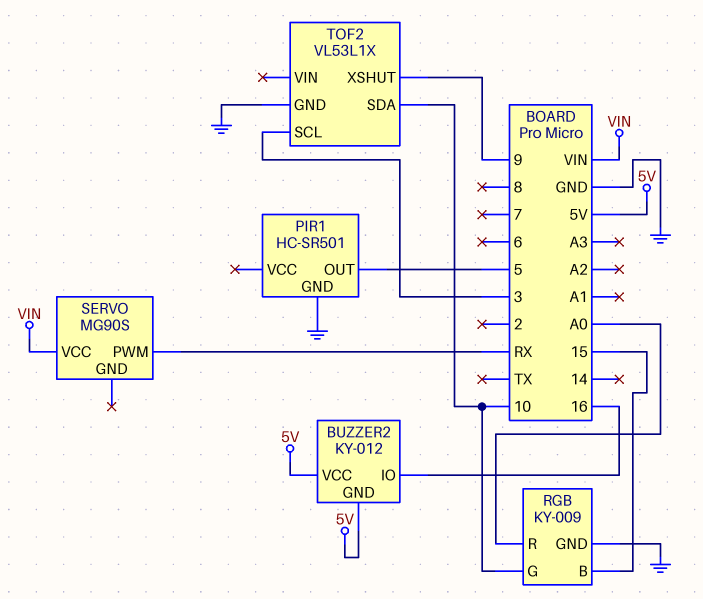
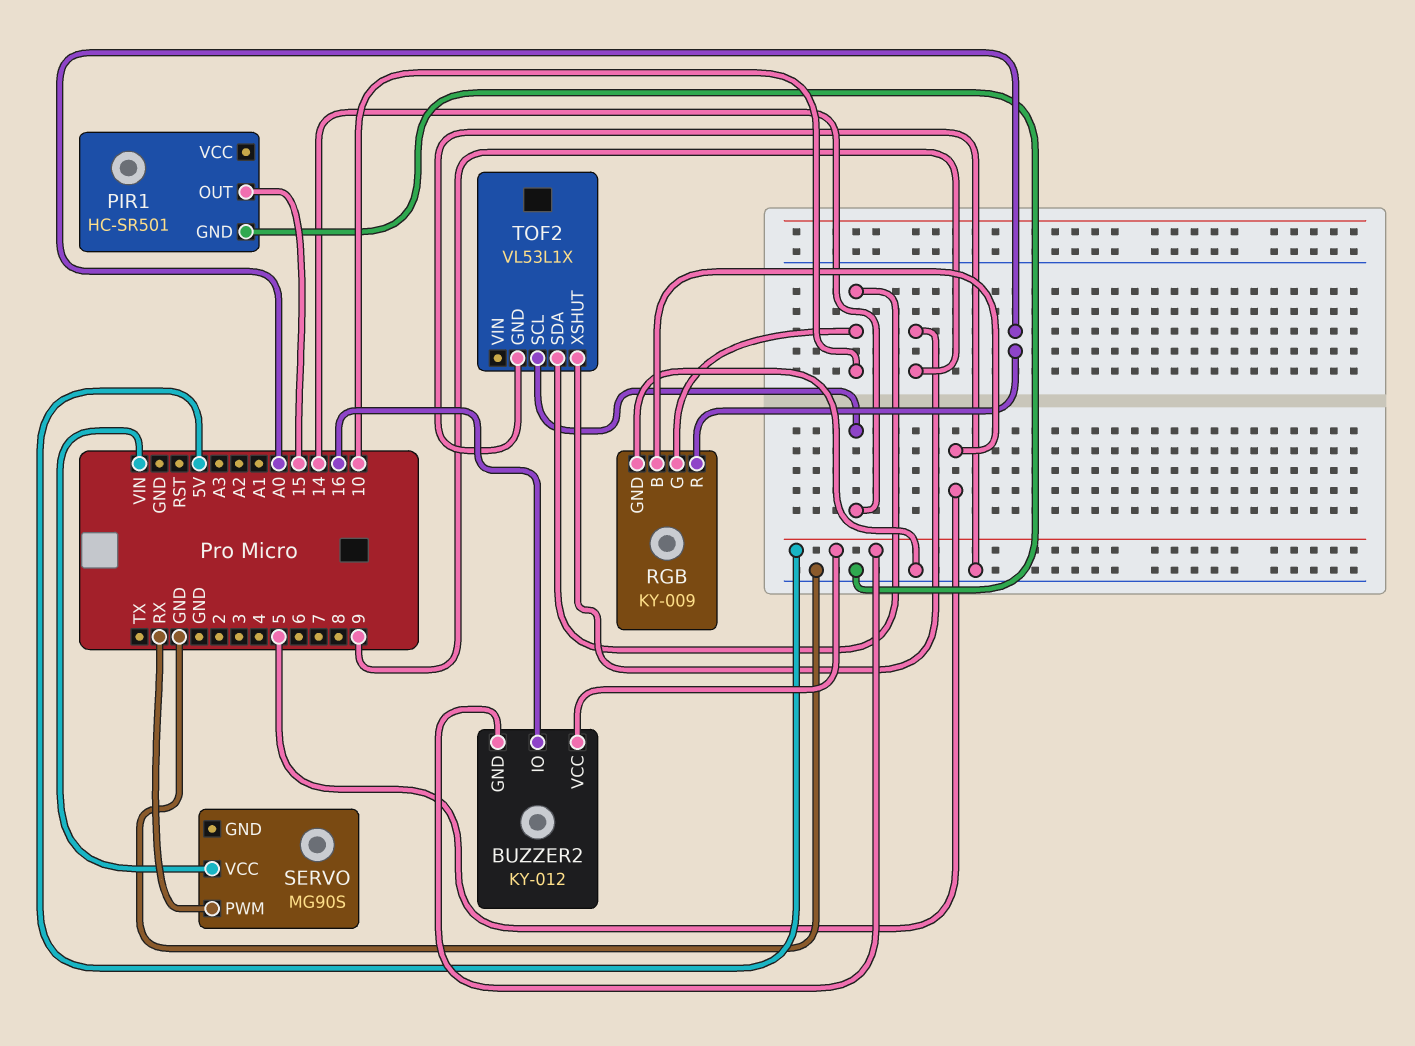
PIR1 pin OUT: 5 -> 15
RGB pin B: 15 -> 5
TOF2 pin SCL: 3 -> 14

